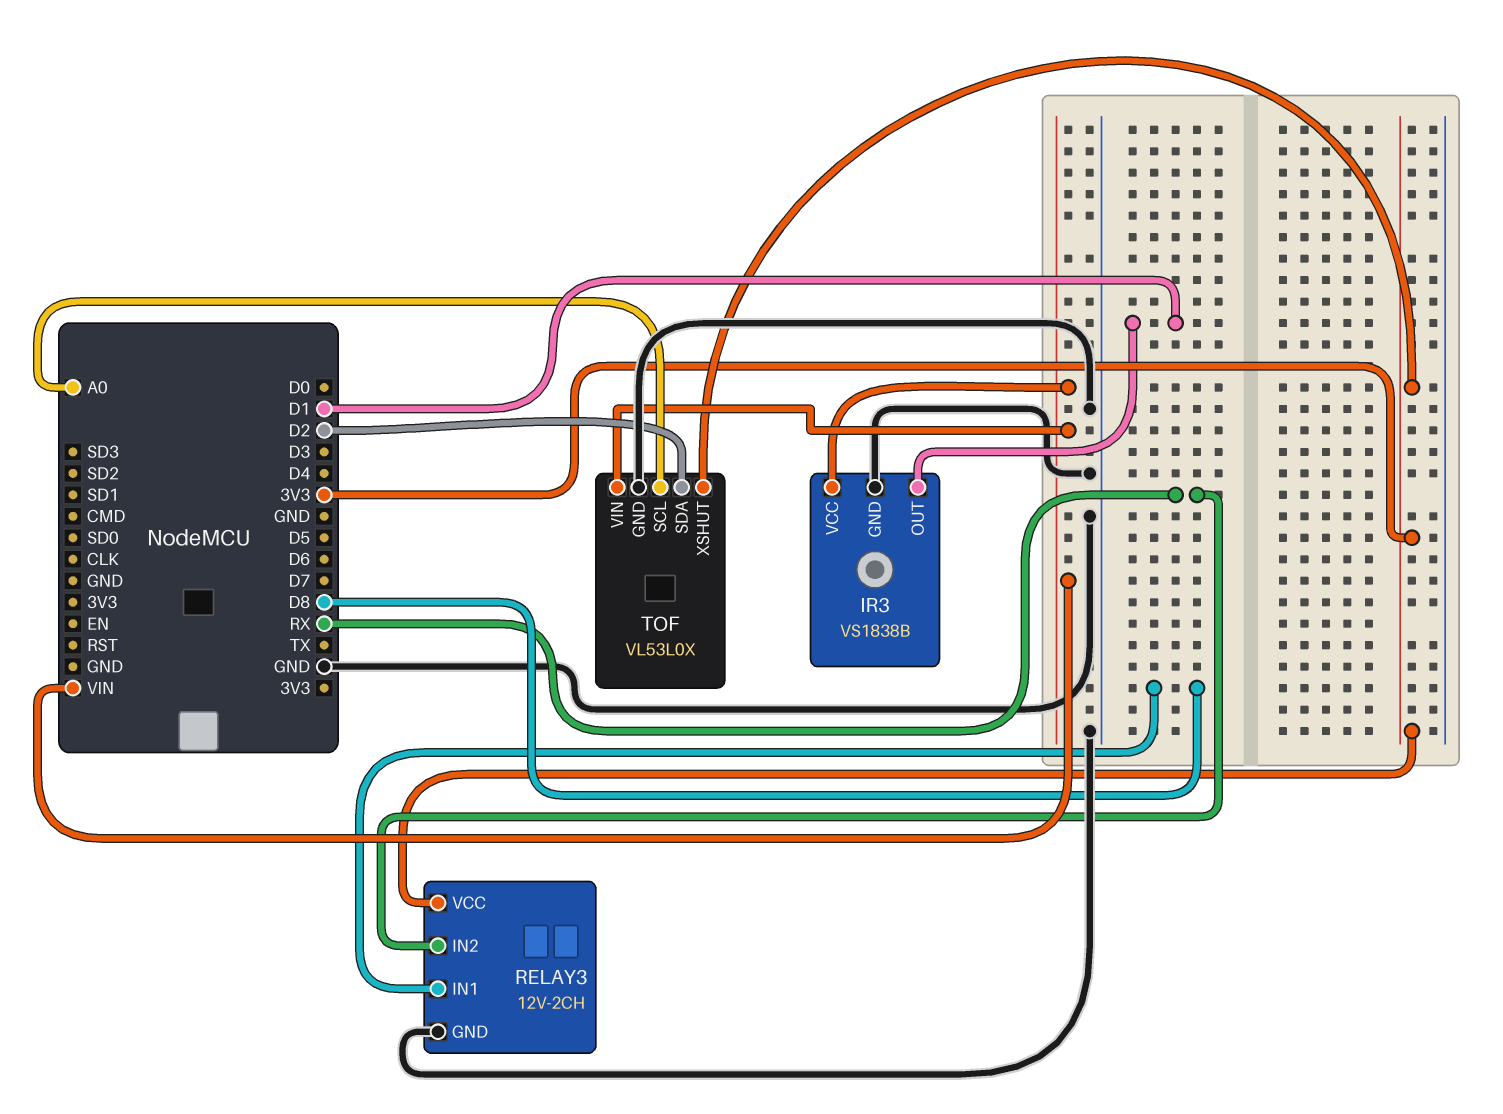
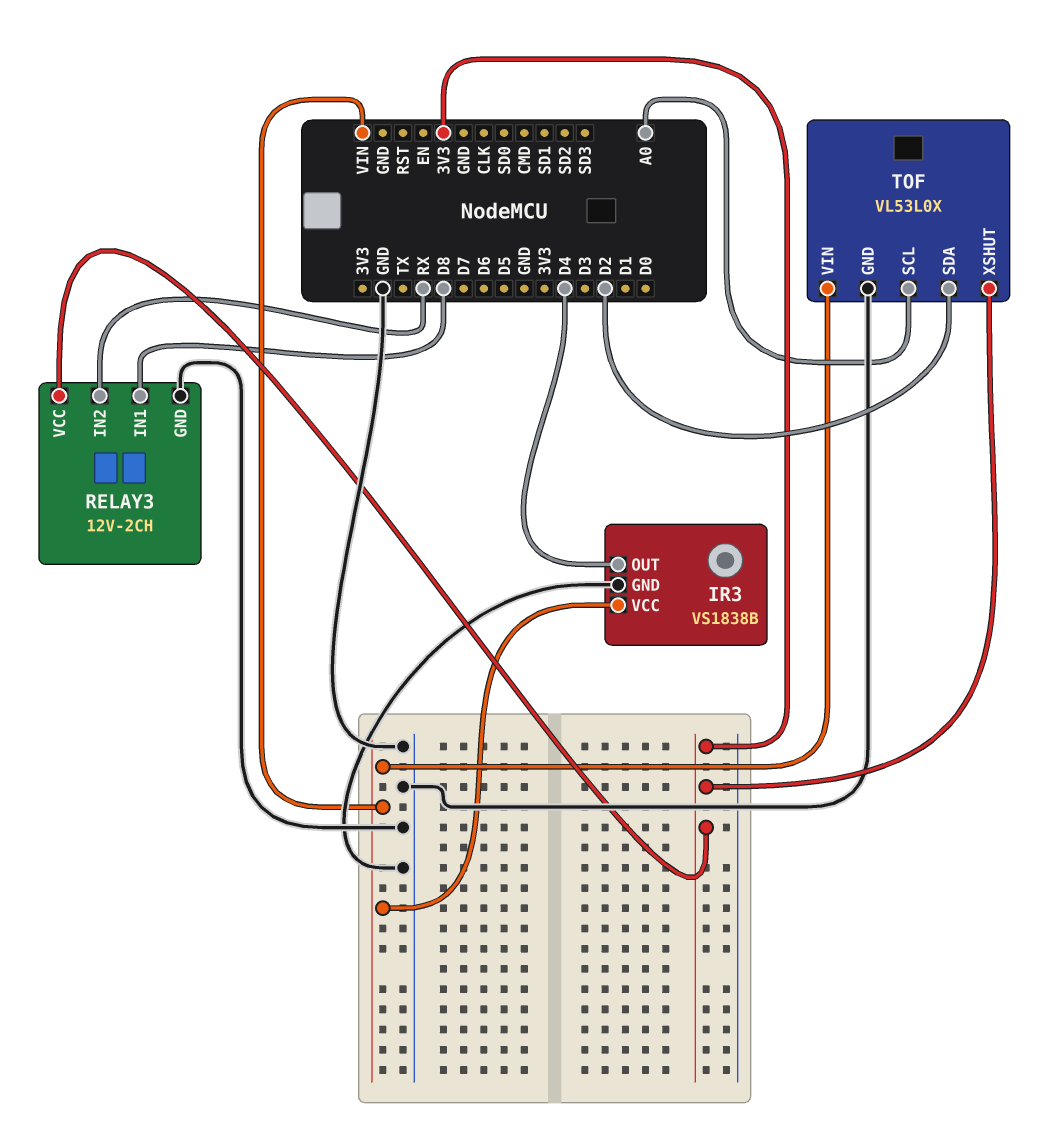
IR3 pin OUT: D1 -> D4

